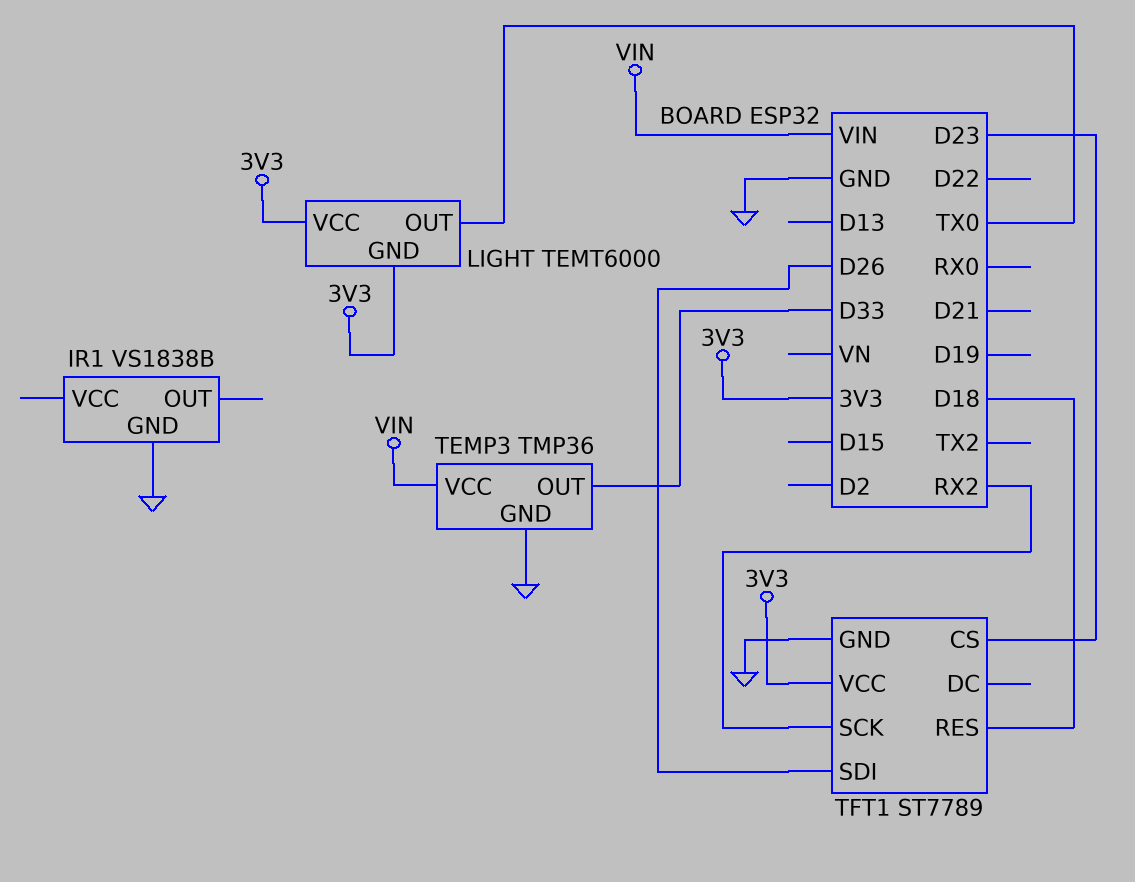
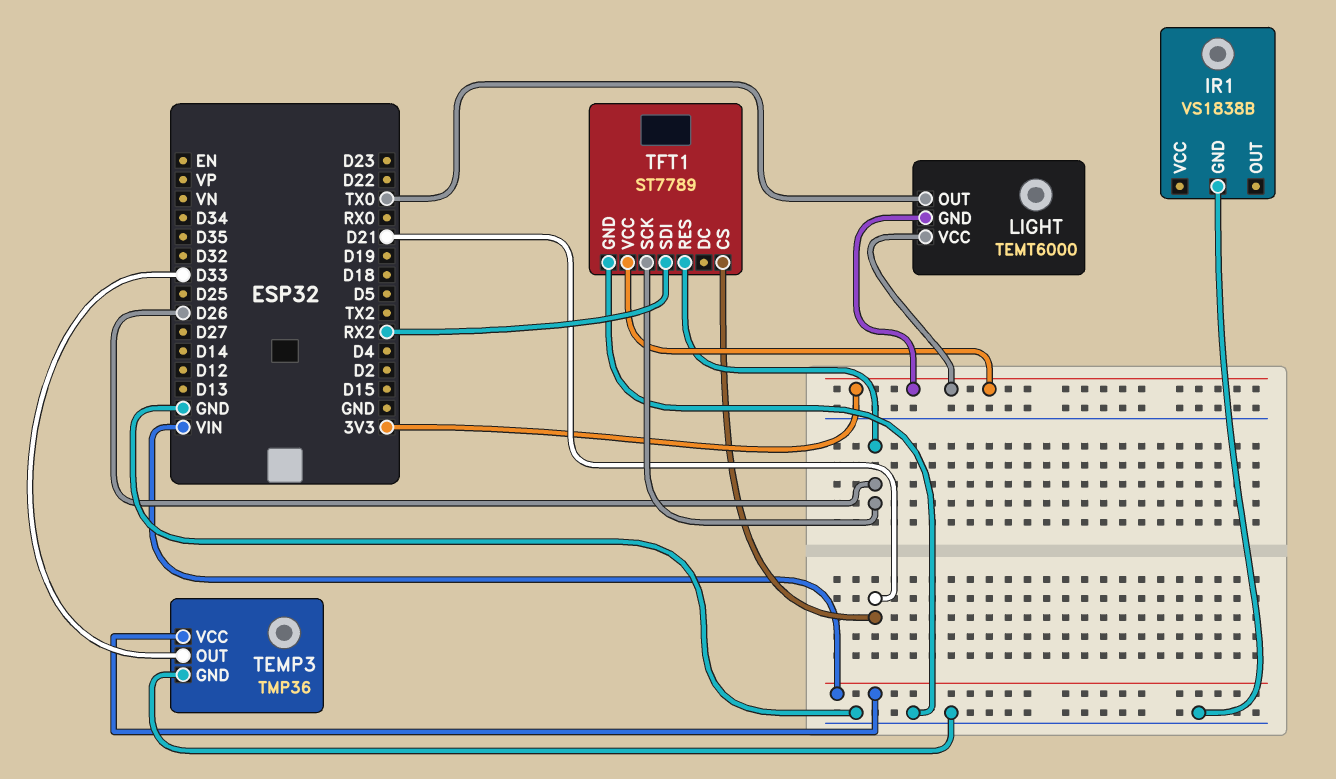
TFT1 pin CS: D23 -> D21
TFT1 pin RES: D18 -> D26
TFT1 pin SCK: RX2 -> D26
TFT1 pin SDI: D26 -> RX2

